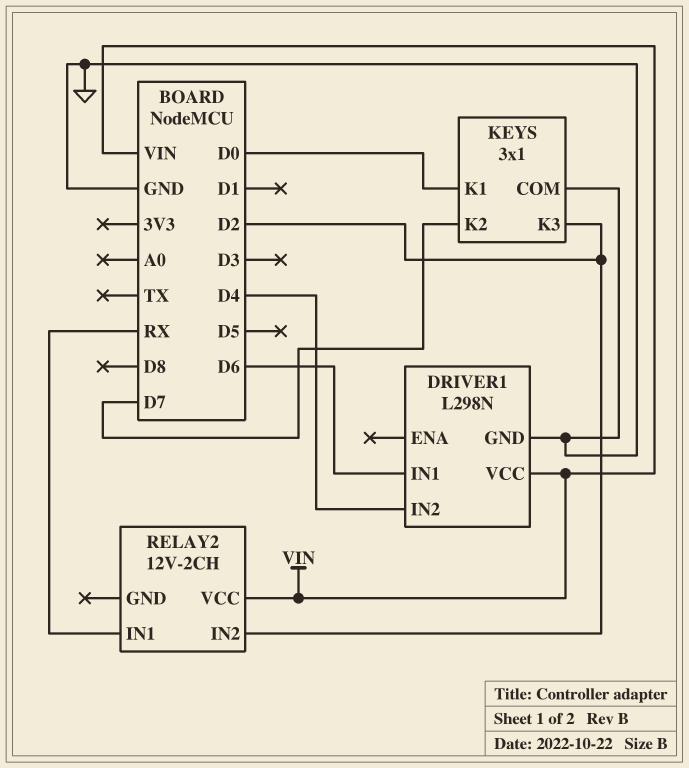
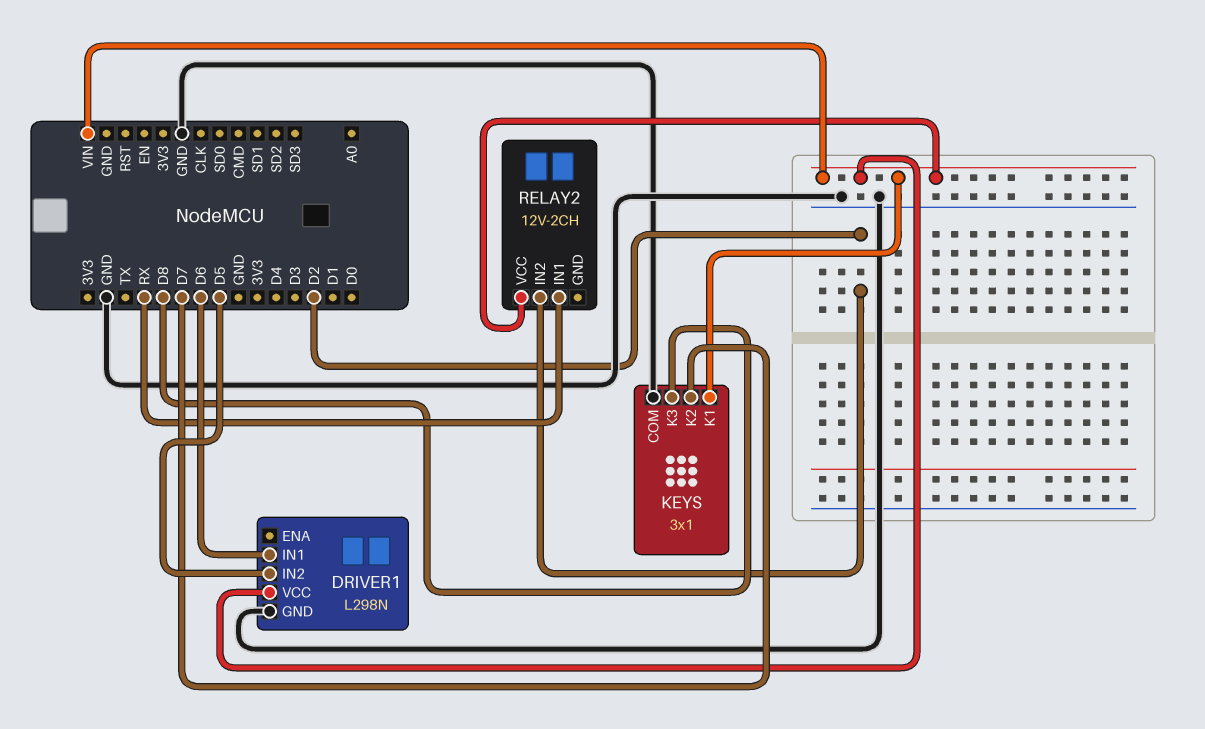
DRIVER1 pin IN2: D4 -> D5
KEYS pin K1: D0 -> VIN
KEYS pin K3: D2 -> D8

